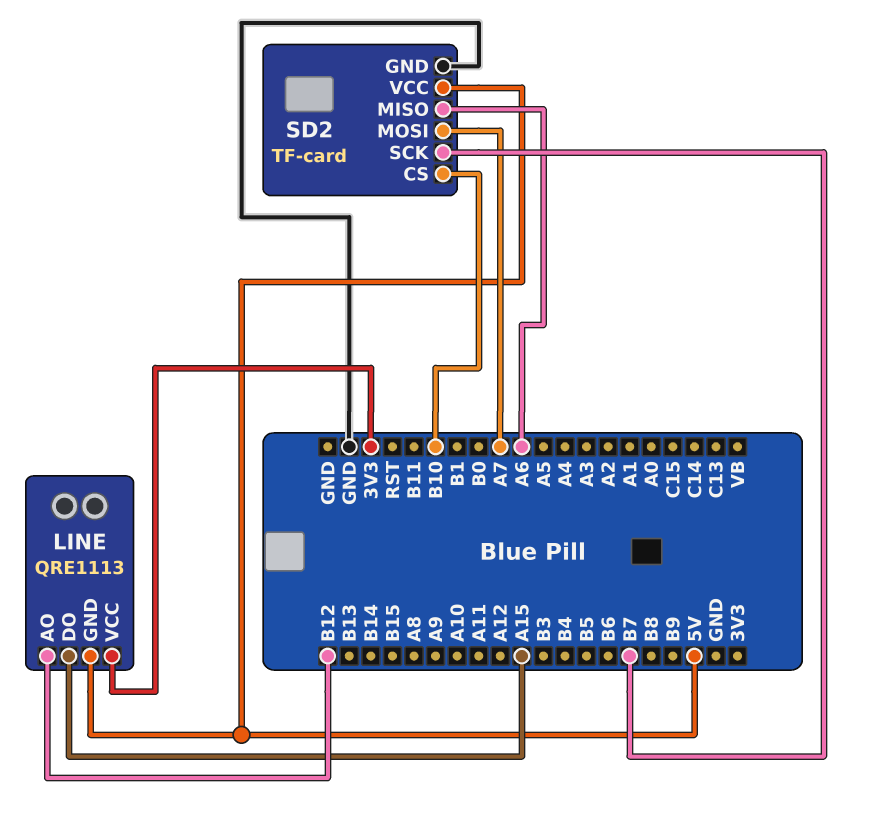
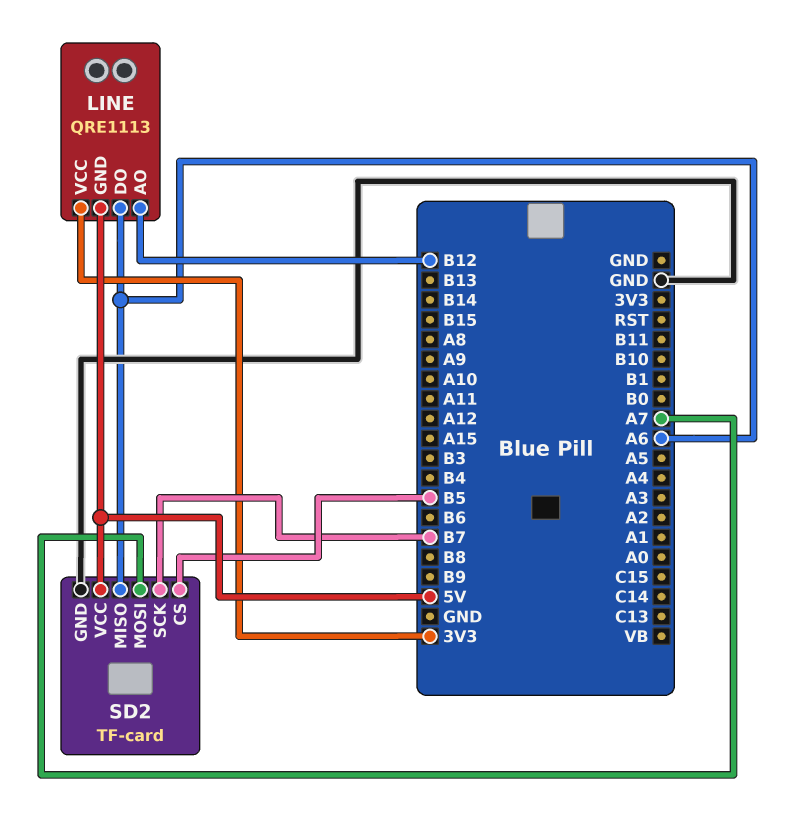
LINE pin DO: A15 -> A6
SD2 pin CS: B10 -> B5

